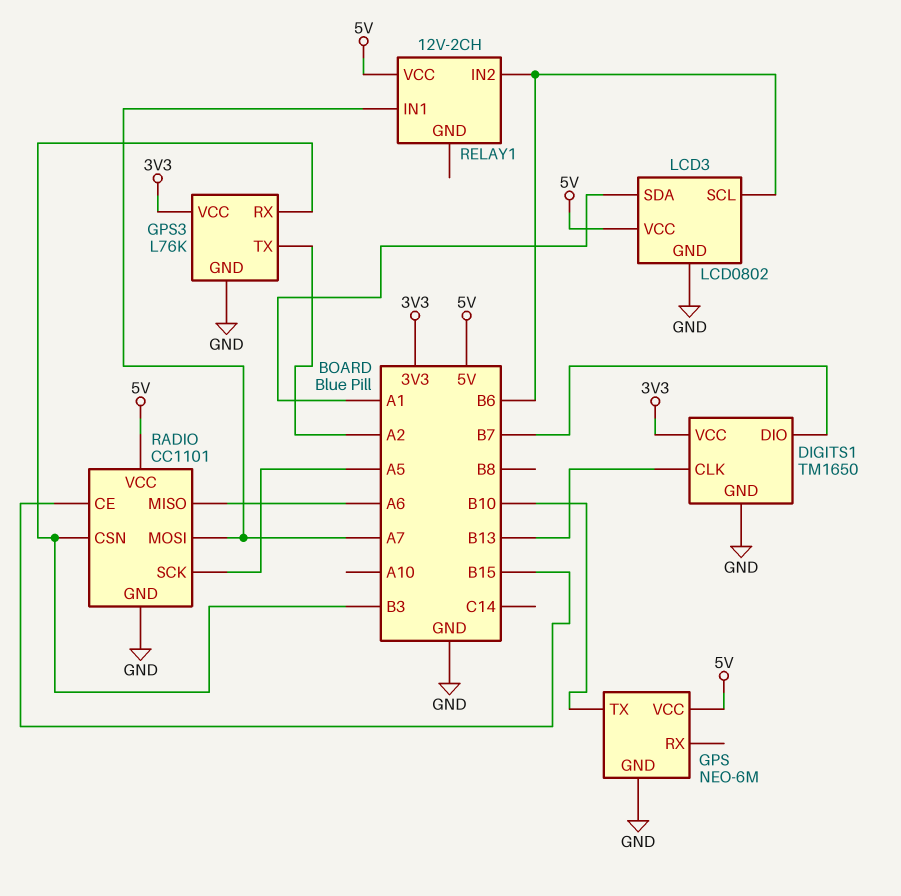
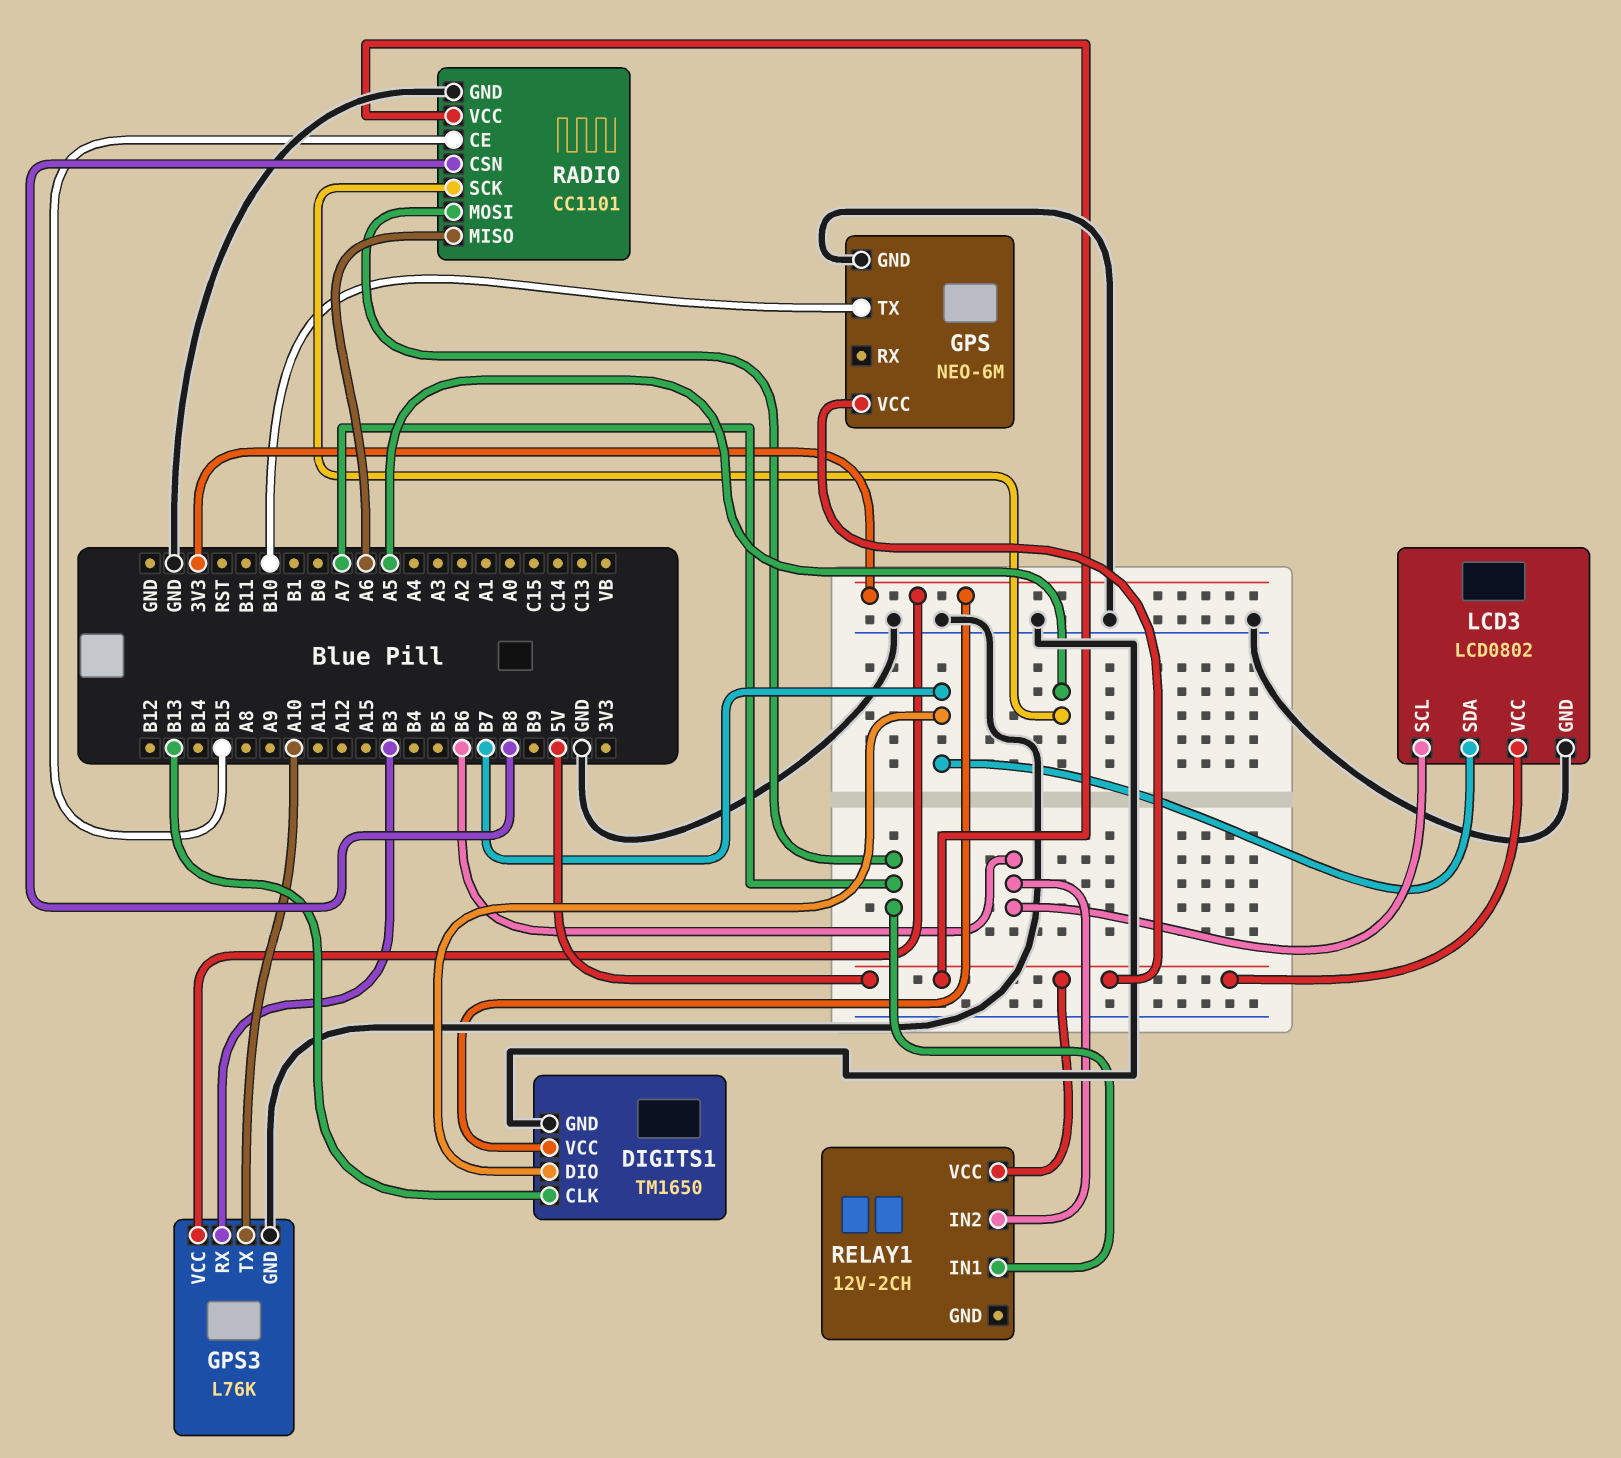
GPS3 pin TX: A2 -> A10
LCD3 pin SDA: A1 -> B7
RADIO pin CSN: B3 -> B8

